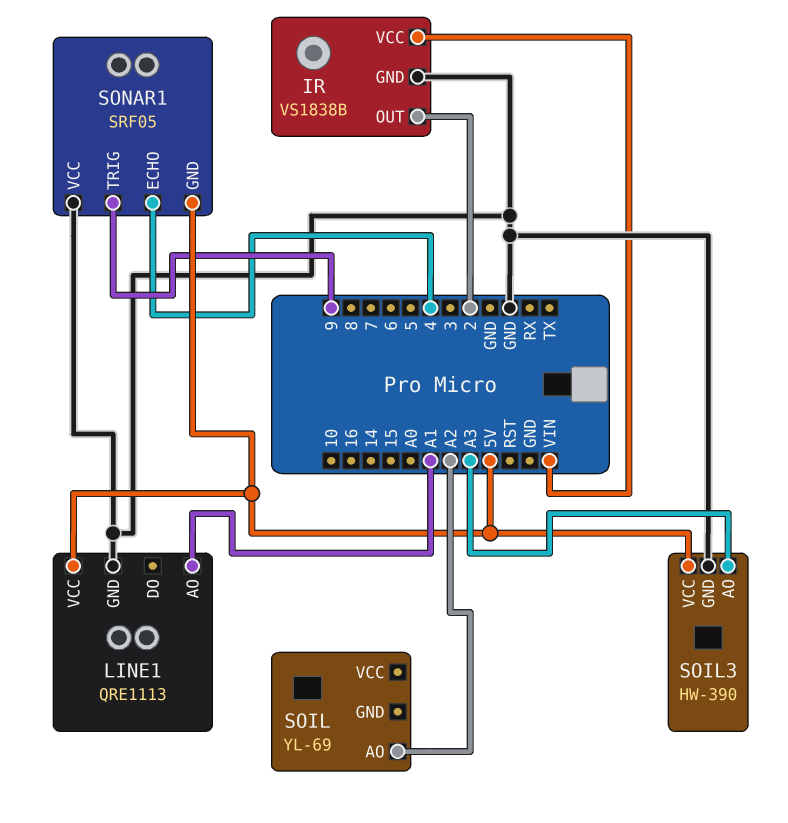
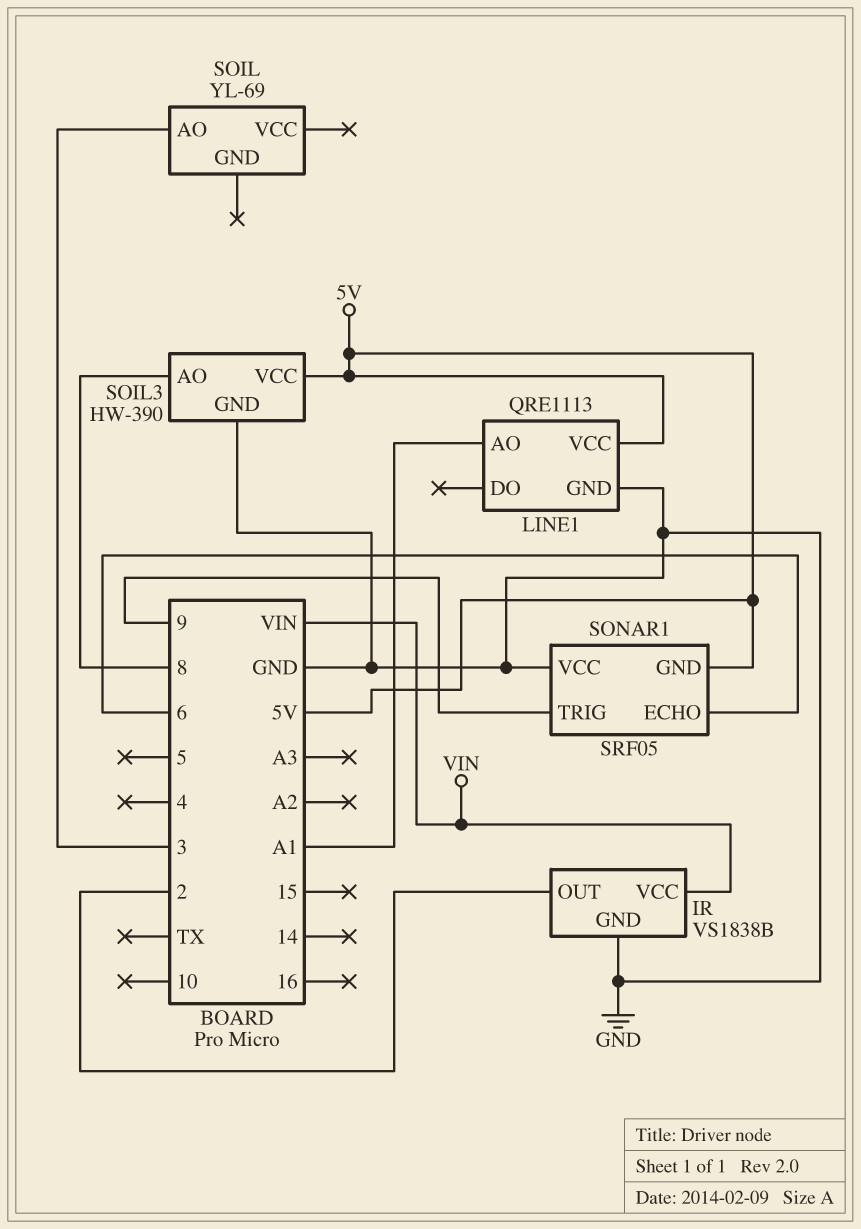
SOIL pin AO: A2 -> 3
SOIL3 pin AO: A3 -> 8
SONAR1 pin ECHO: 4 -> 6

